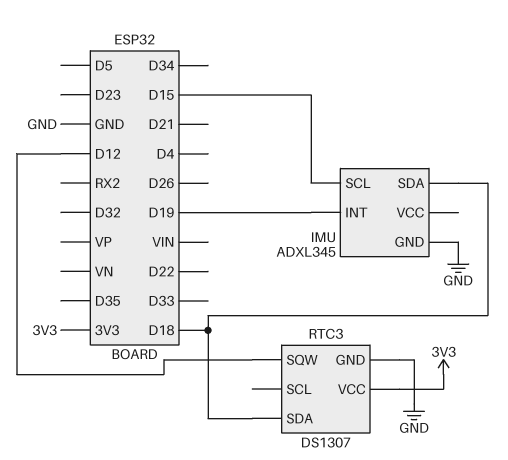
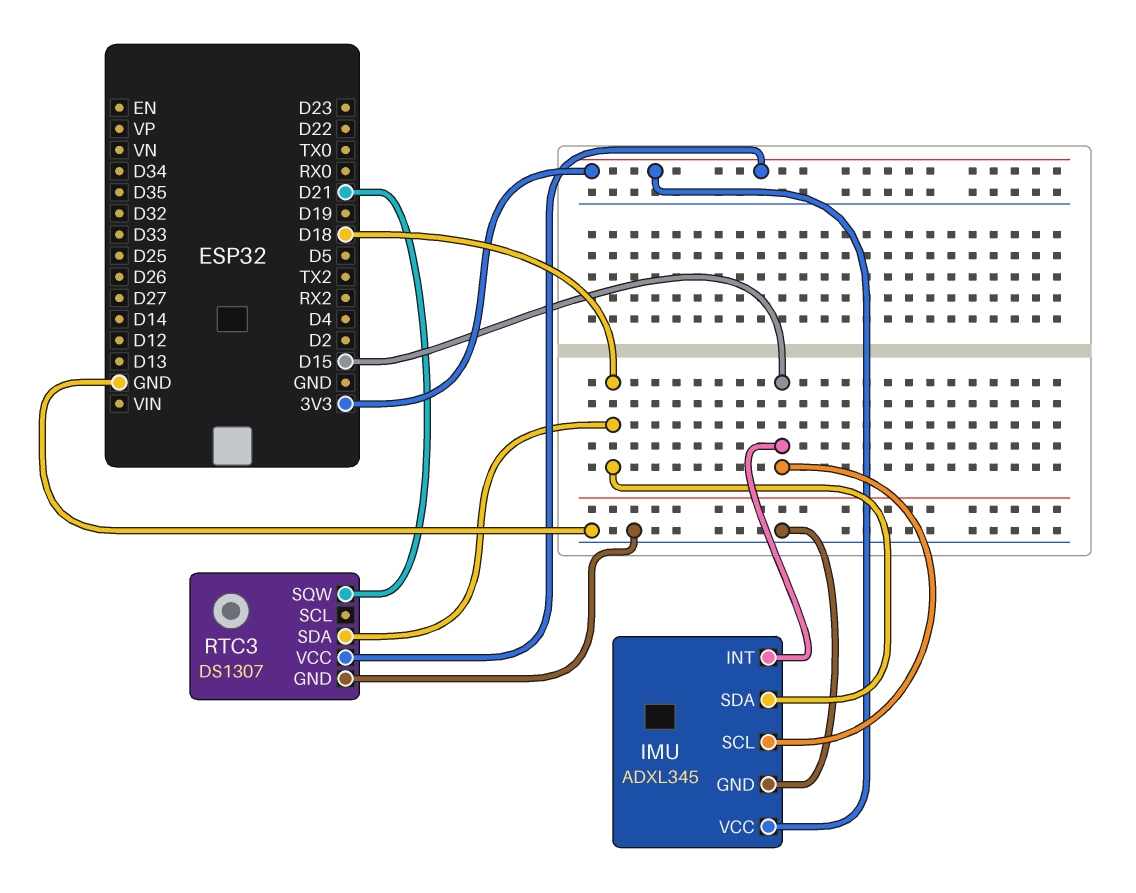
IMU pin INT: D19 -> D15
IMU pin VCC: none -> 3V3
RTC3 pin SQW: D12 -> D21

